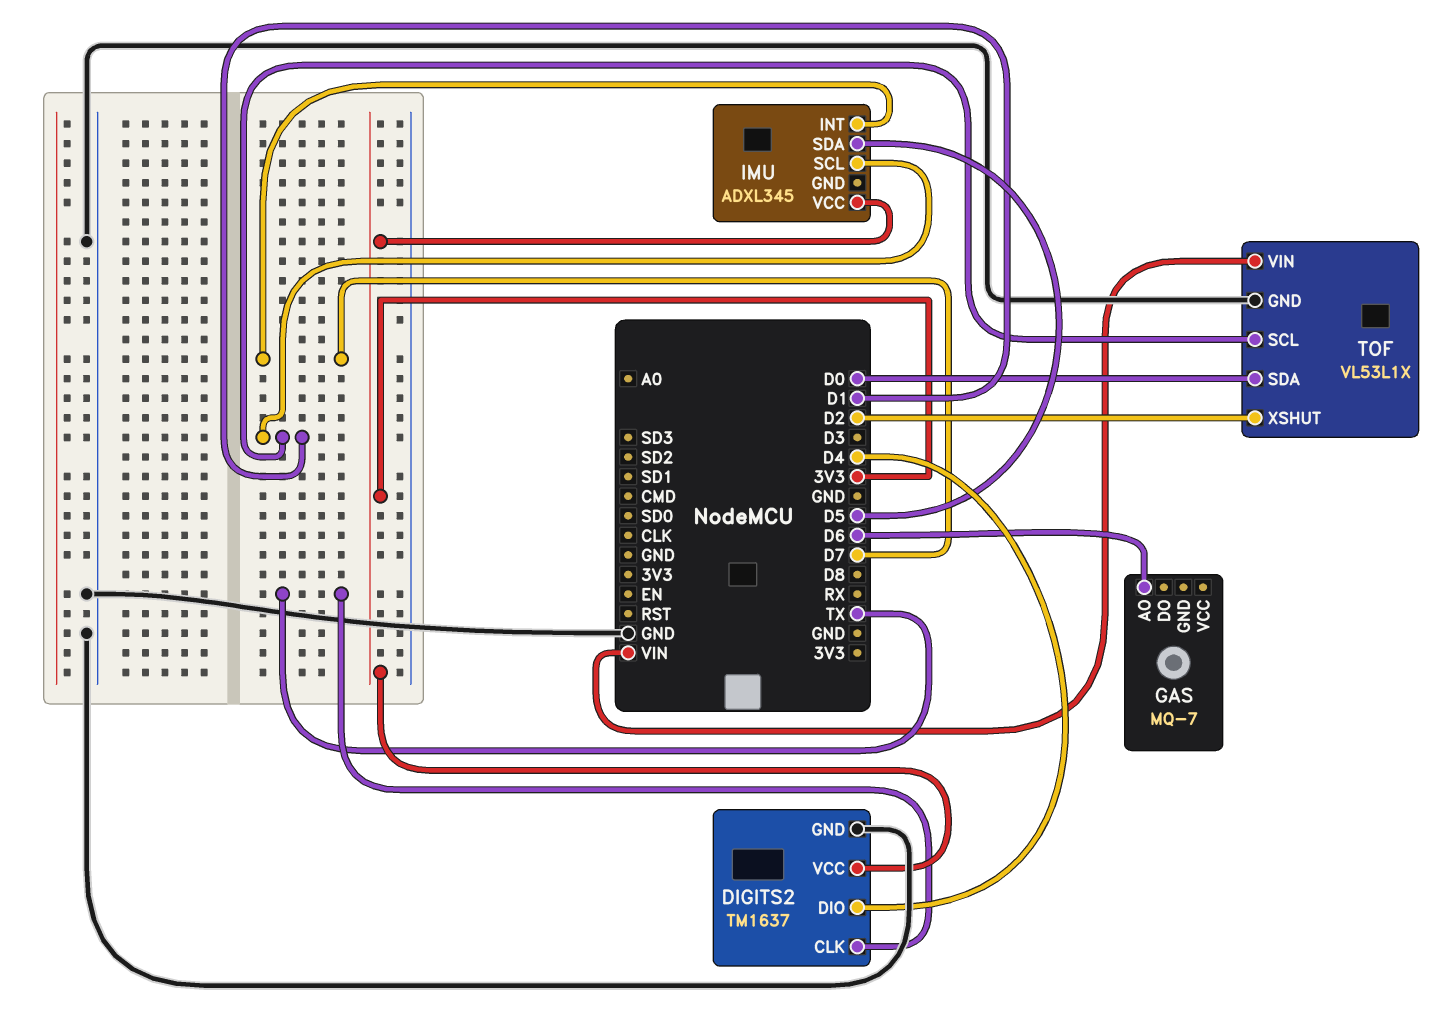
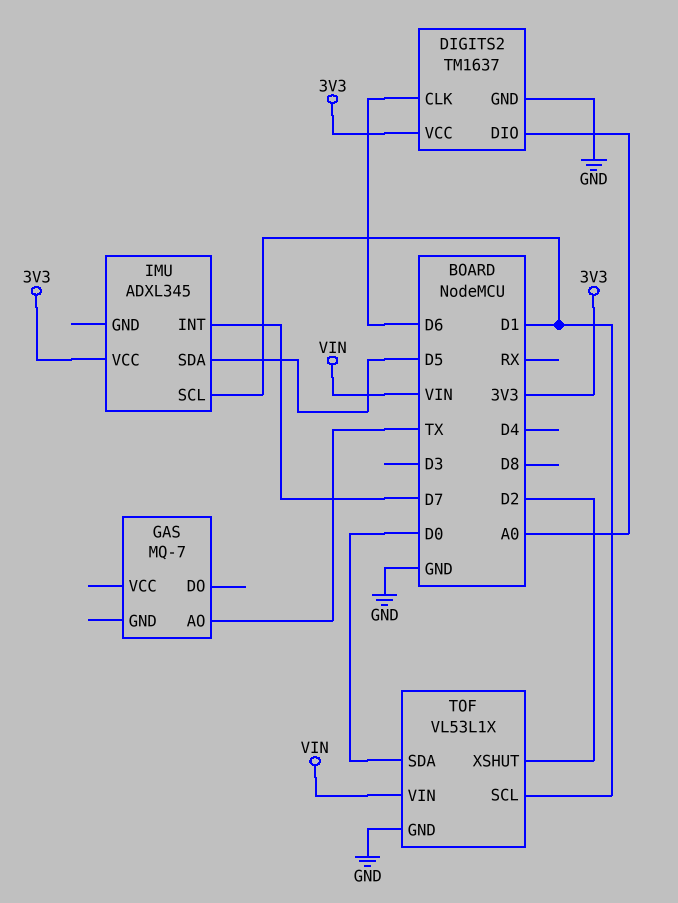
DIGITS2 pin CLK: TX -> D6
DIGITS2 pin DIO: D4 -> A0
GAS pin AO: D6 -> TX

